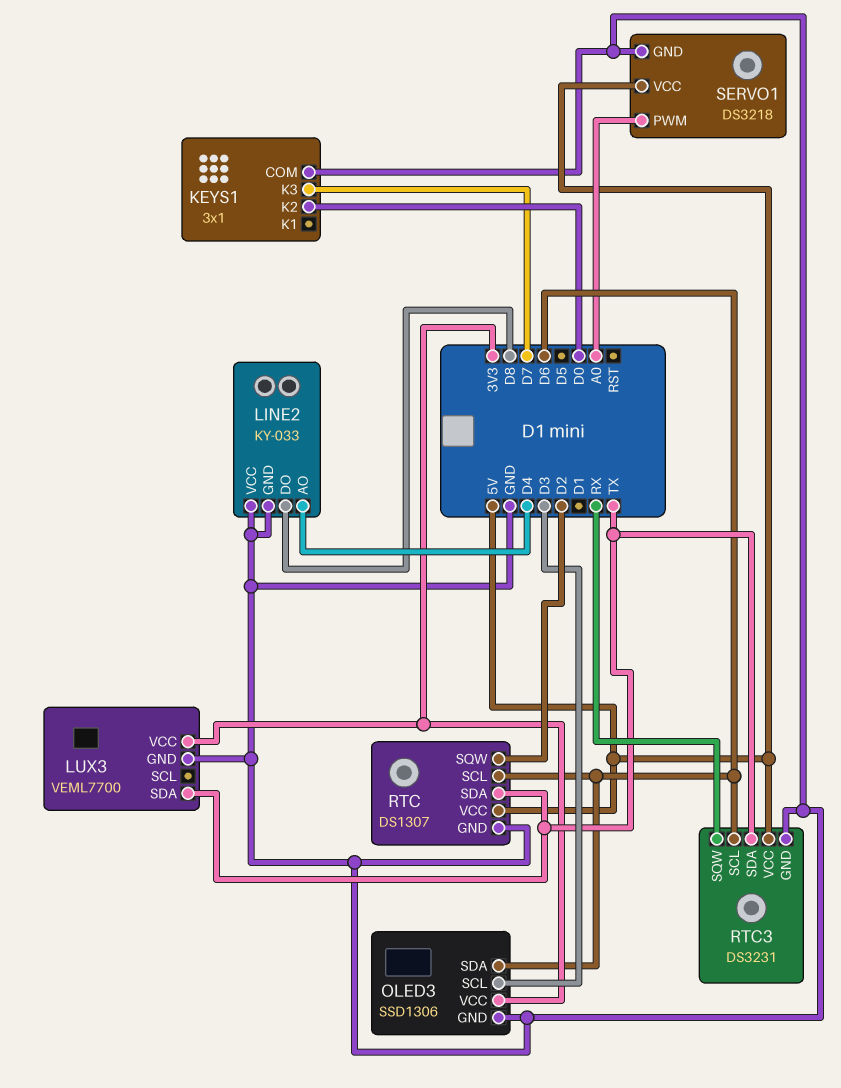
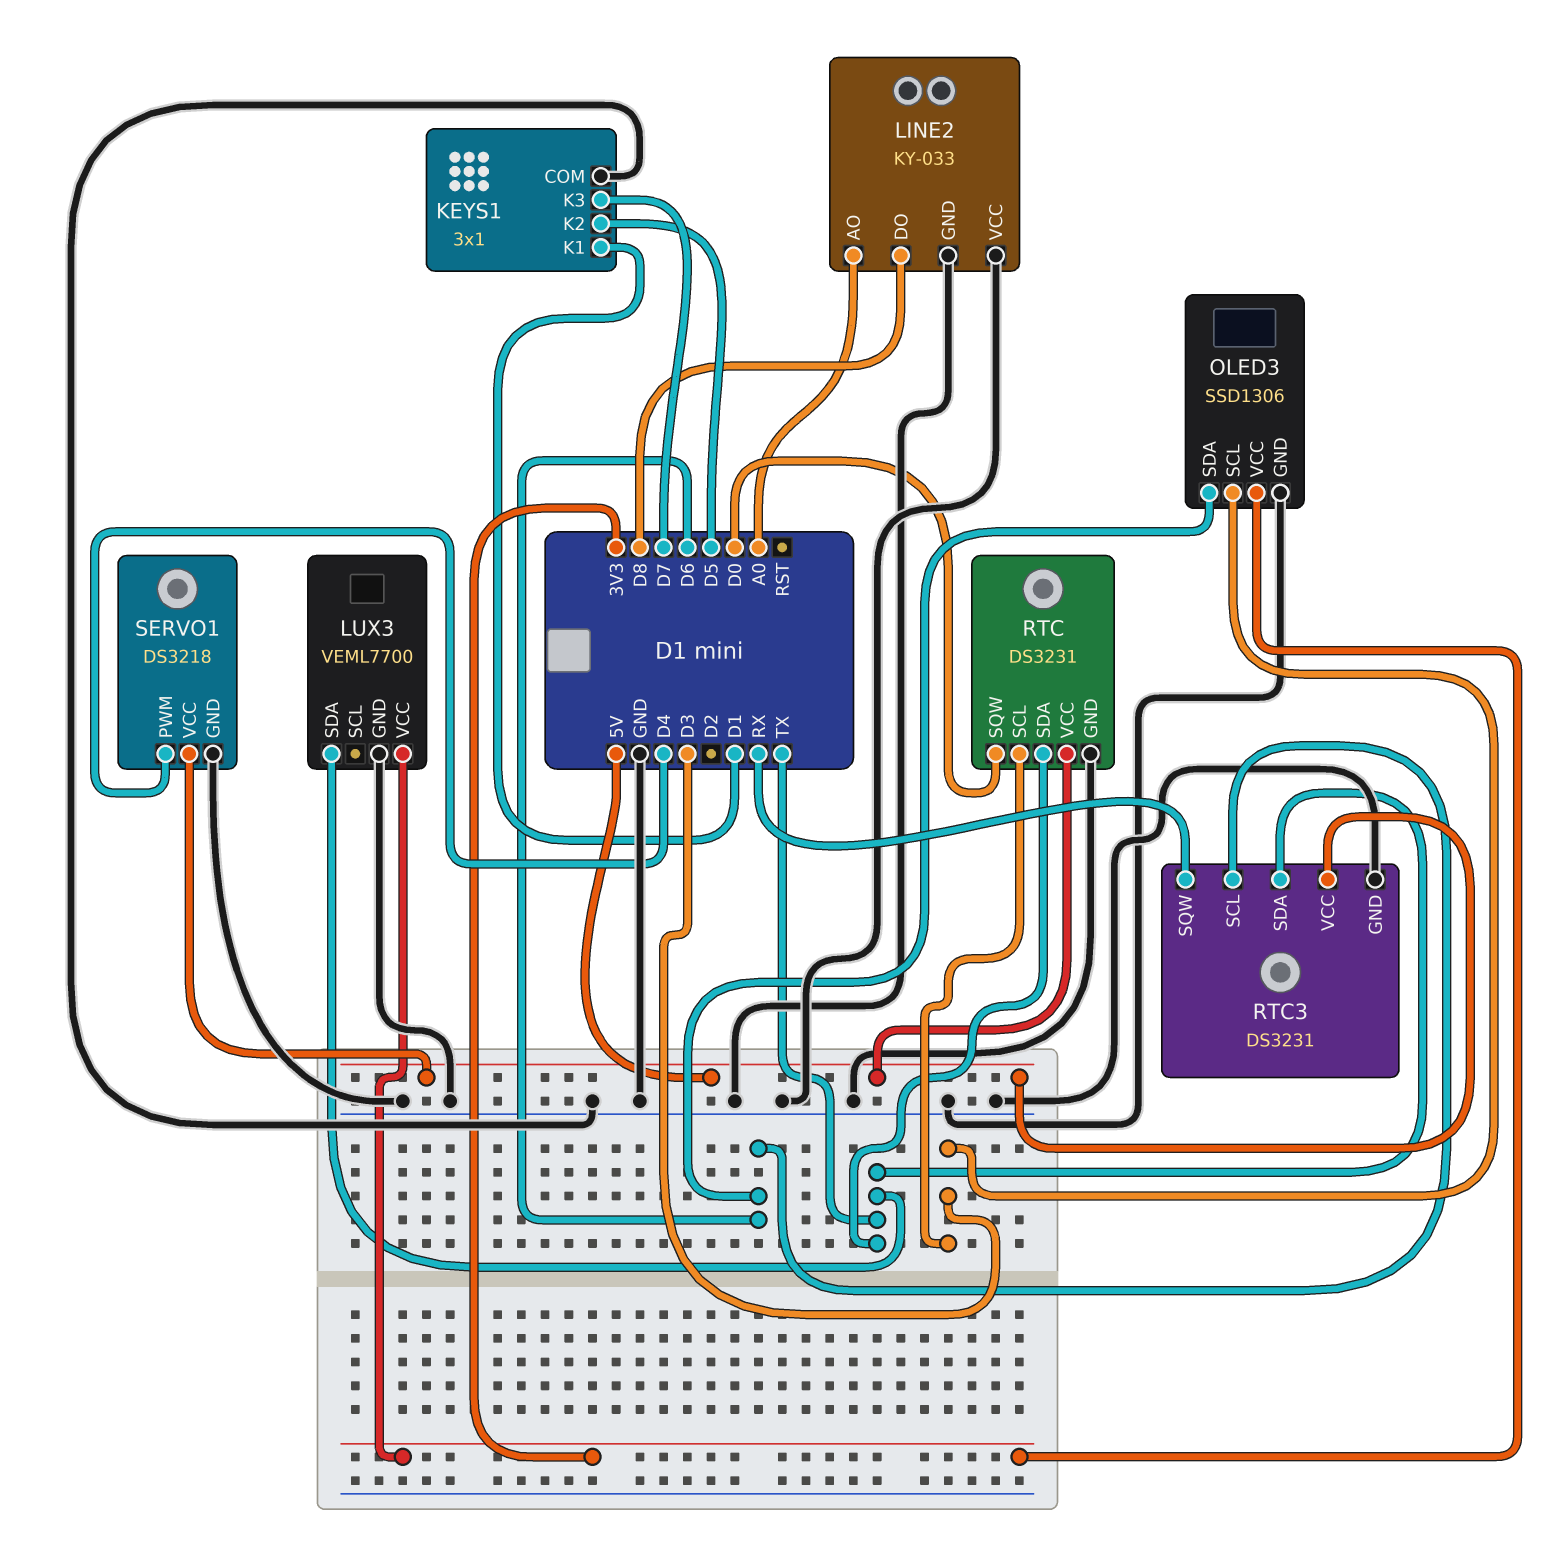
KEYS1 pin K1: none -> D1
KEYS1 pin K2: D0 -> D5
LINE2 pin AO: D4 -> A0
RTC: DS1307 -> DS3231
RTC pin SCL: D6 -> D3
RTC pin SQW: D2 -> D0
SERVO1 pin PWM: A0 -> D4

